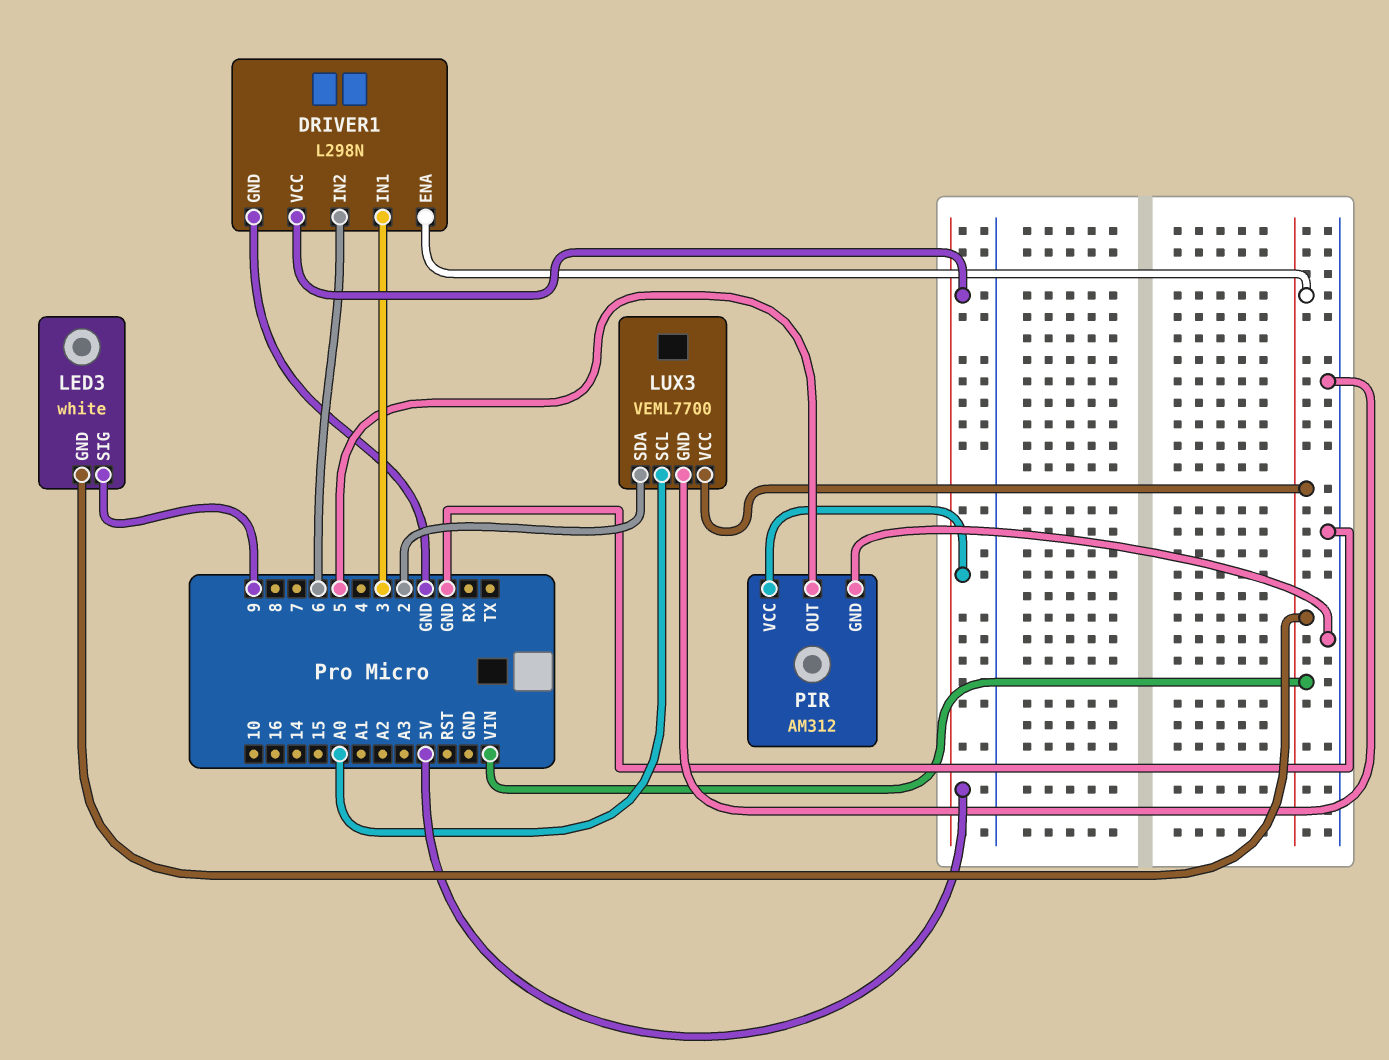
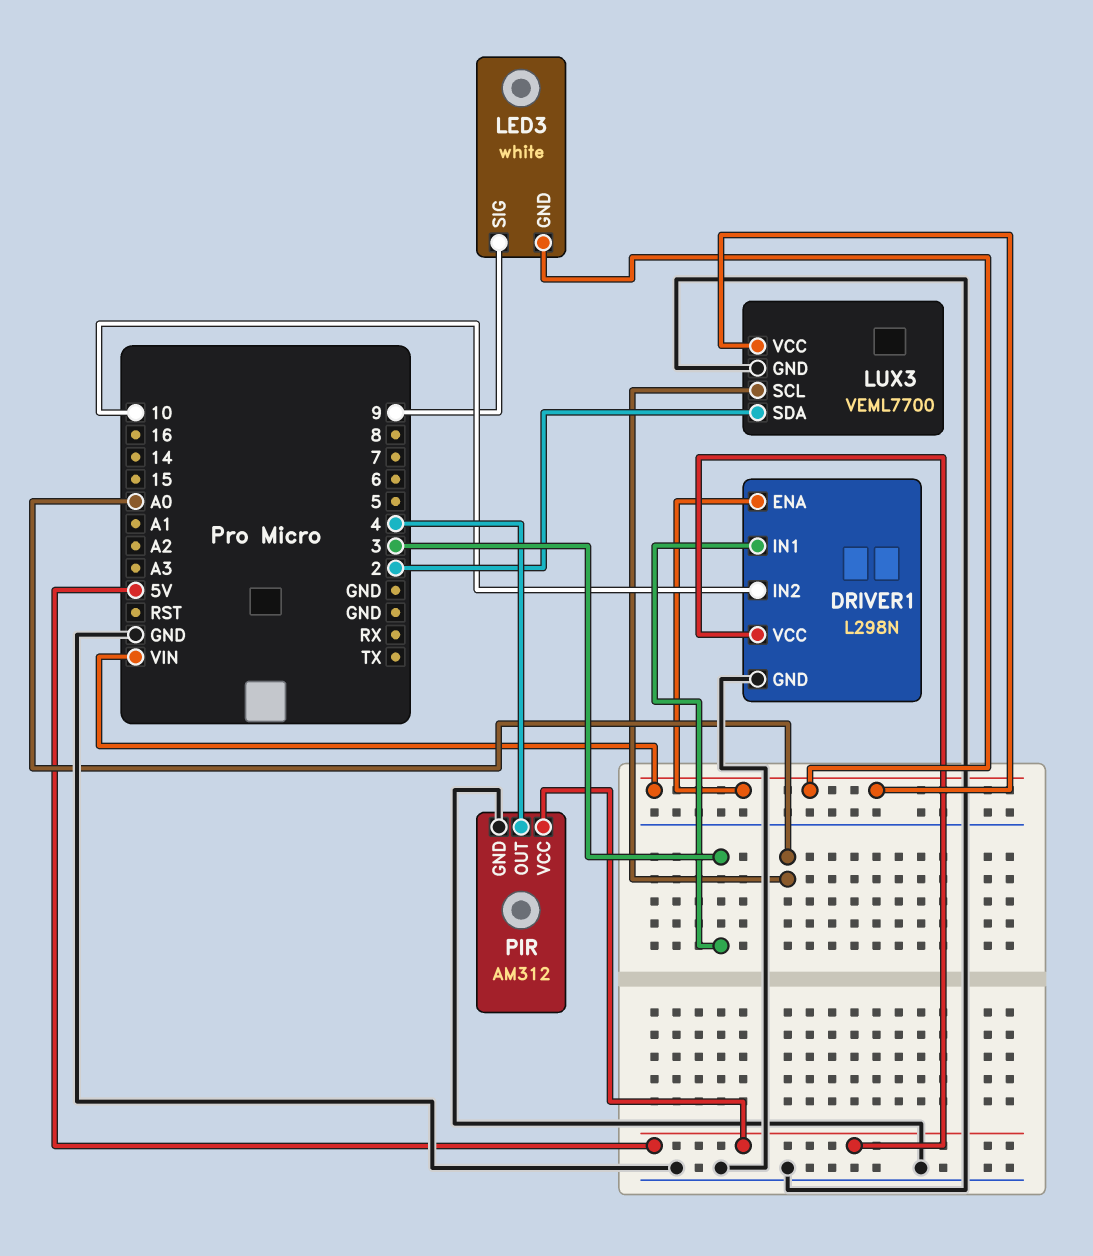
DRIVER1 pin IN2: 6 -> 10
PIR pin OUT: 5 -> 4

